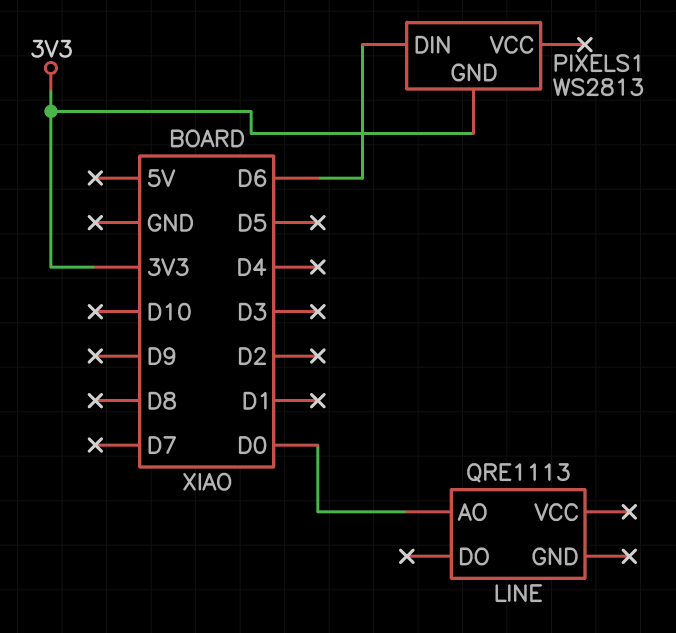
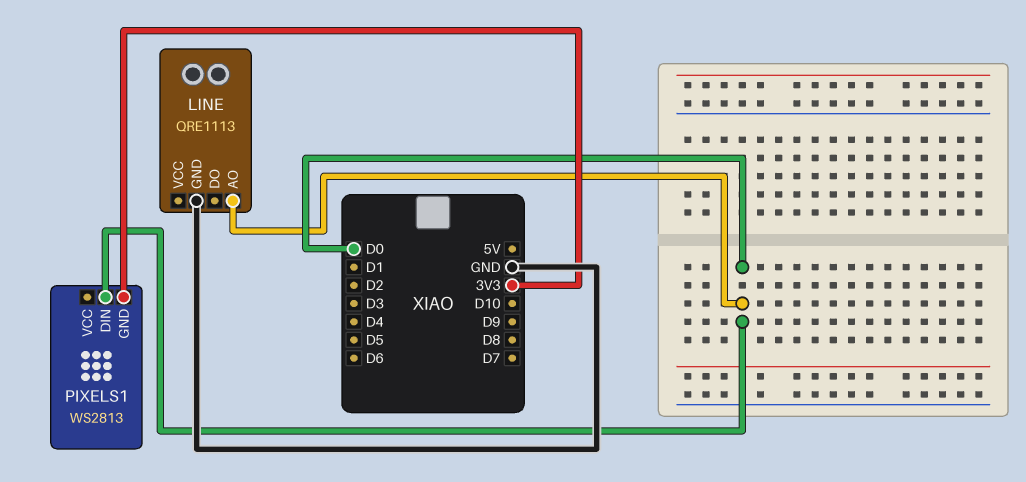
LINE pin GND: none -> GND
PIXELS1 pin DIN: D6 -> D0

